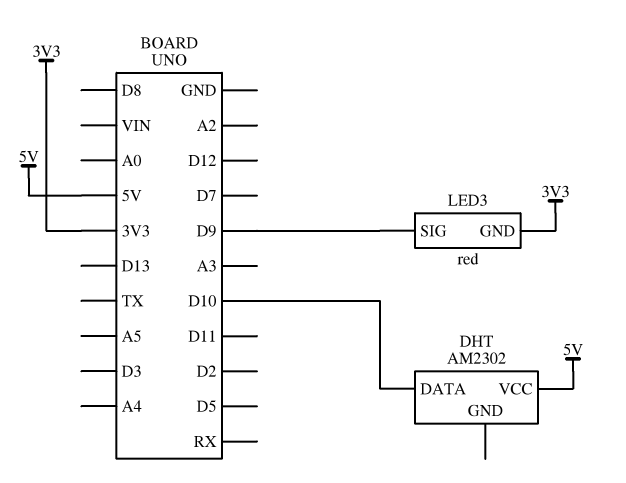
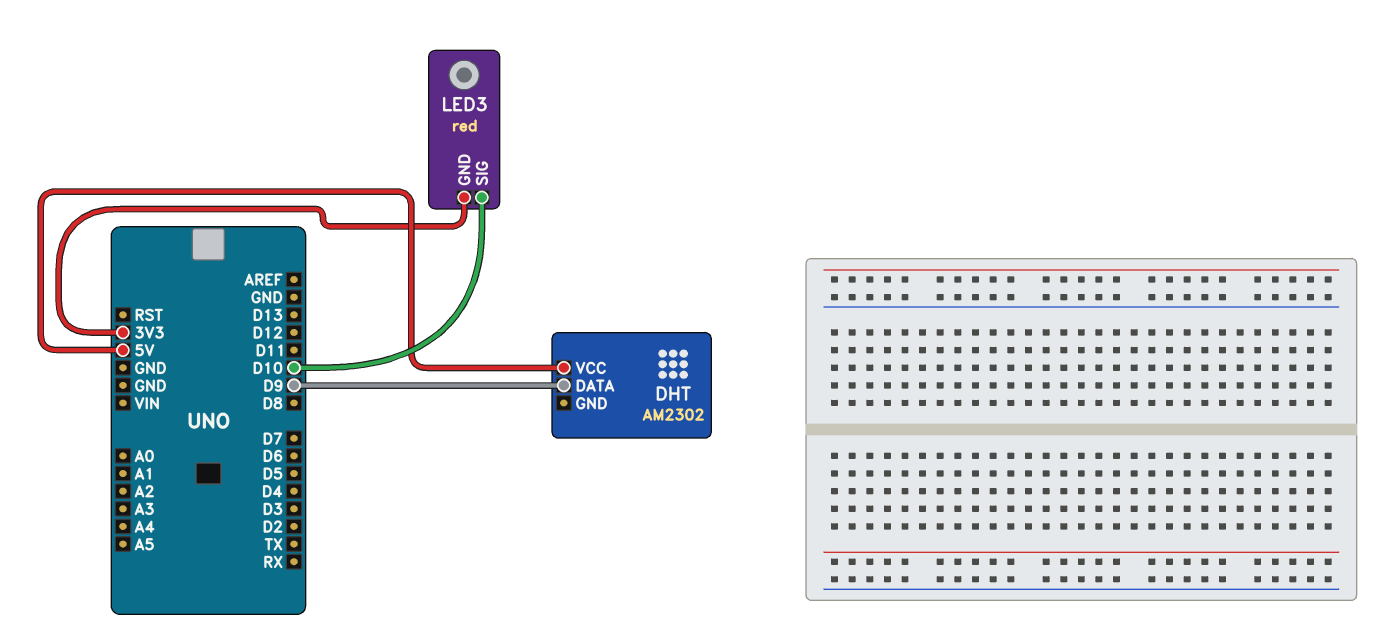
DHT pin DATA: D10 -> D9
LED3 pin SIG: D9 -> D10

